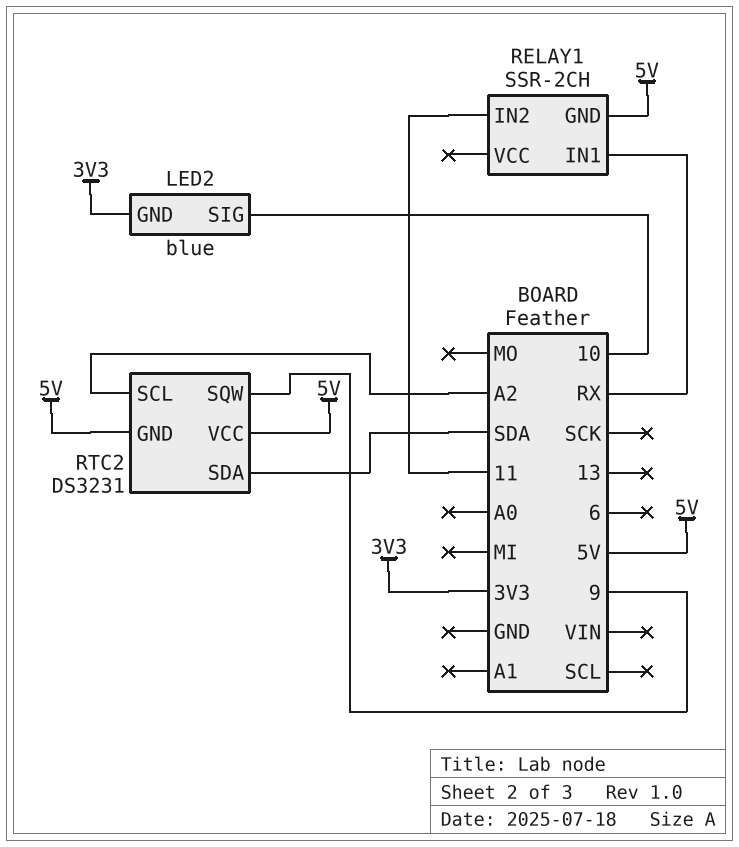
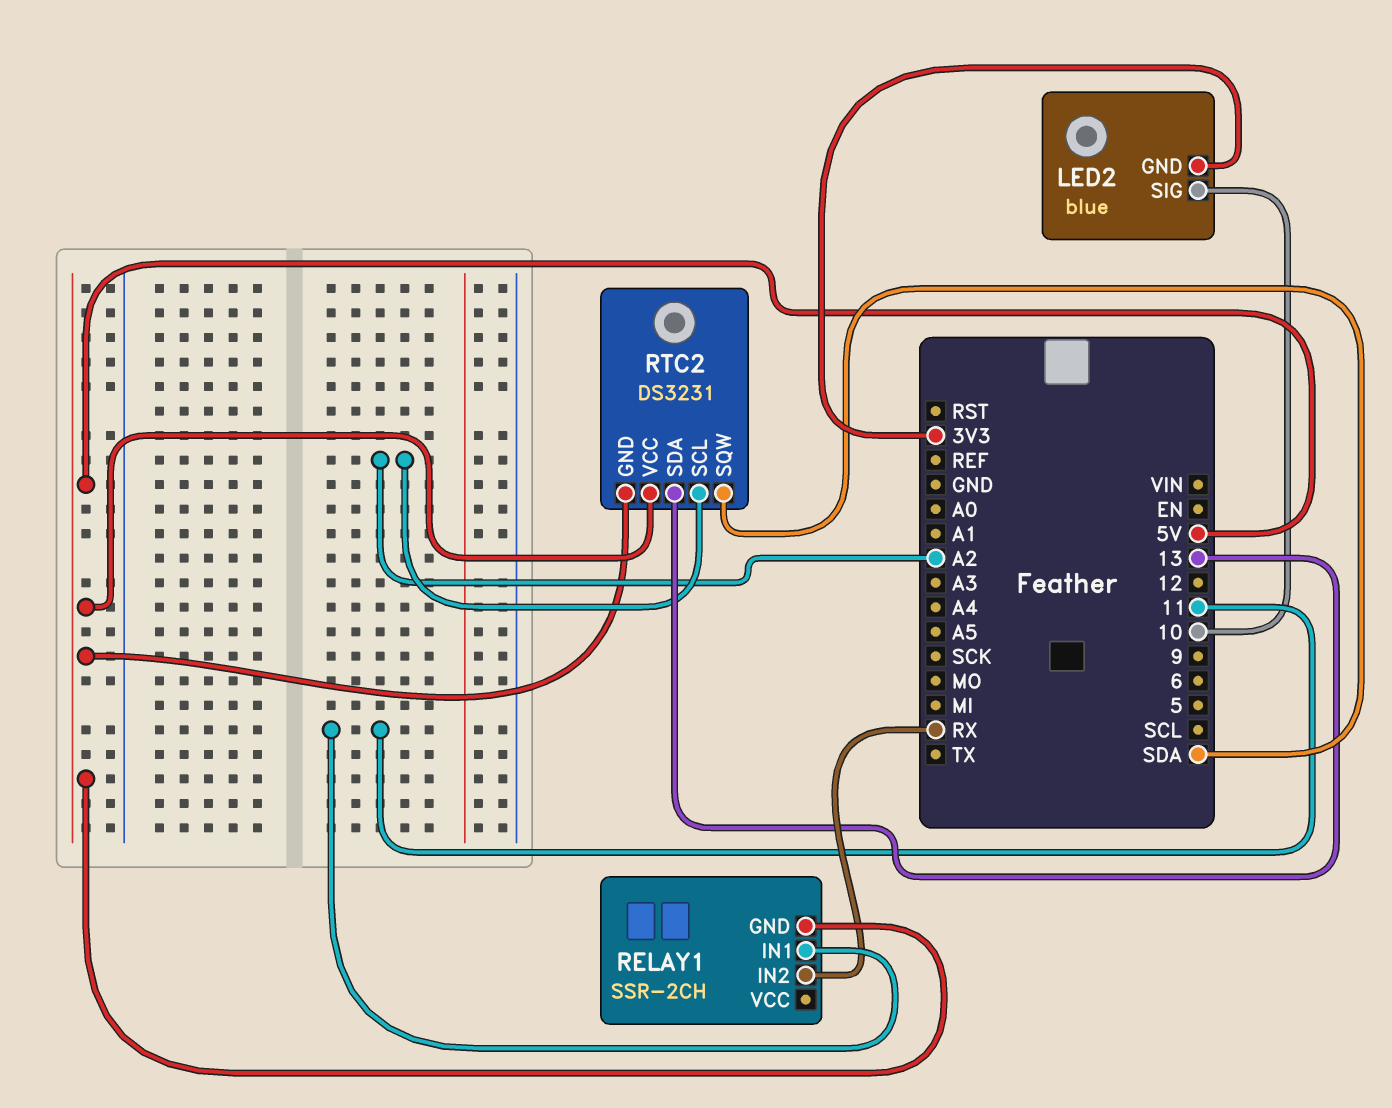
RELAY1 pin IN1: RX -> 11
RELAY1 pin IN2: 11 -> RX
RTC2 pin SDA: SDA -> 13
RTC2 pin SQW: 9 -> SDA

